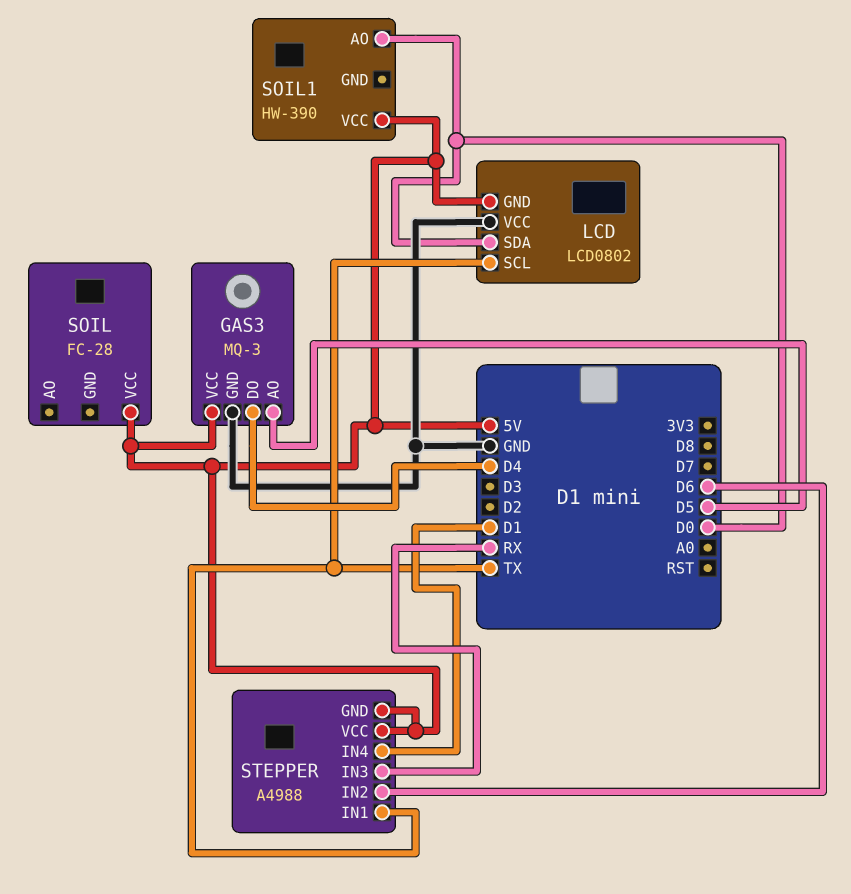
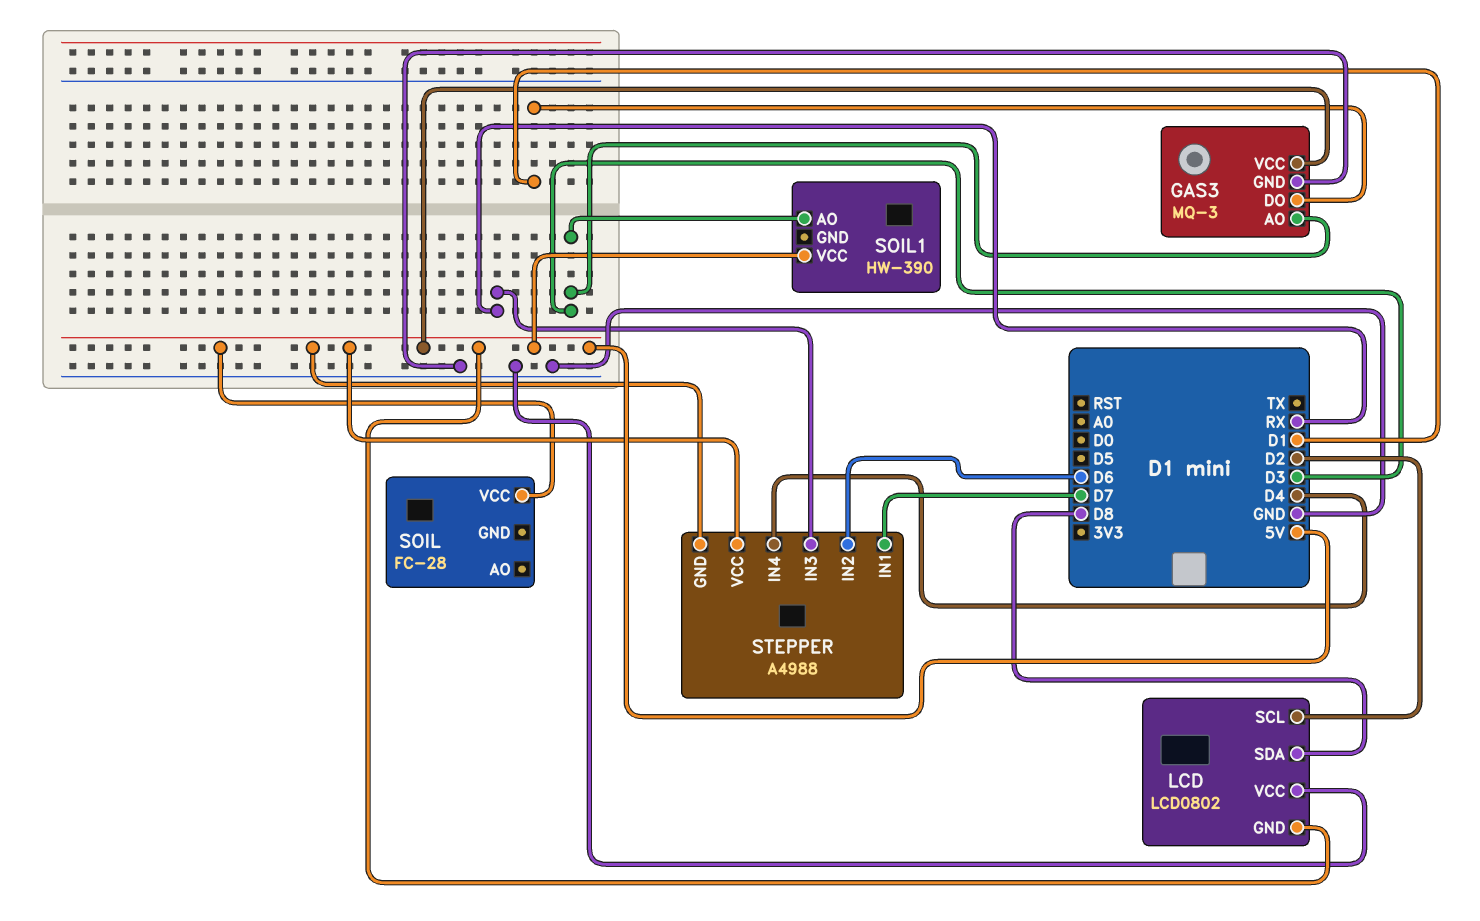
GAS3 pin AO: D5 -> D3
GAS3 pin DO: D4 -> D1
LCD pin SCL: TX -> D2
LCD pin SDA: D0 -> D8
SOIL1 pin AO: D0 -> D3
STEPPER pin IN1: TX -> D7
STEPPER pin IN4: D1 -> D4

